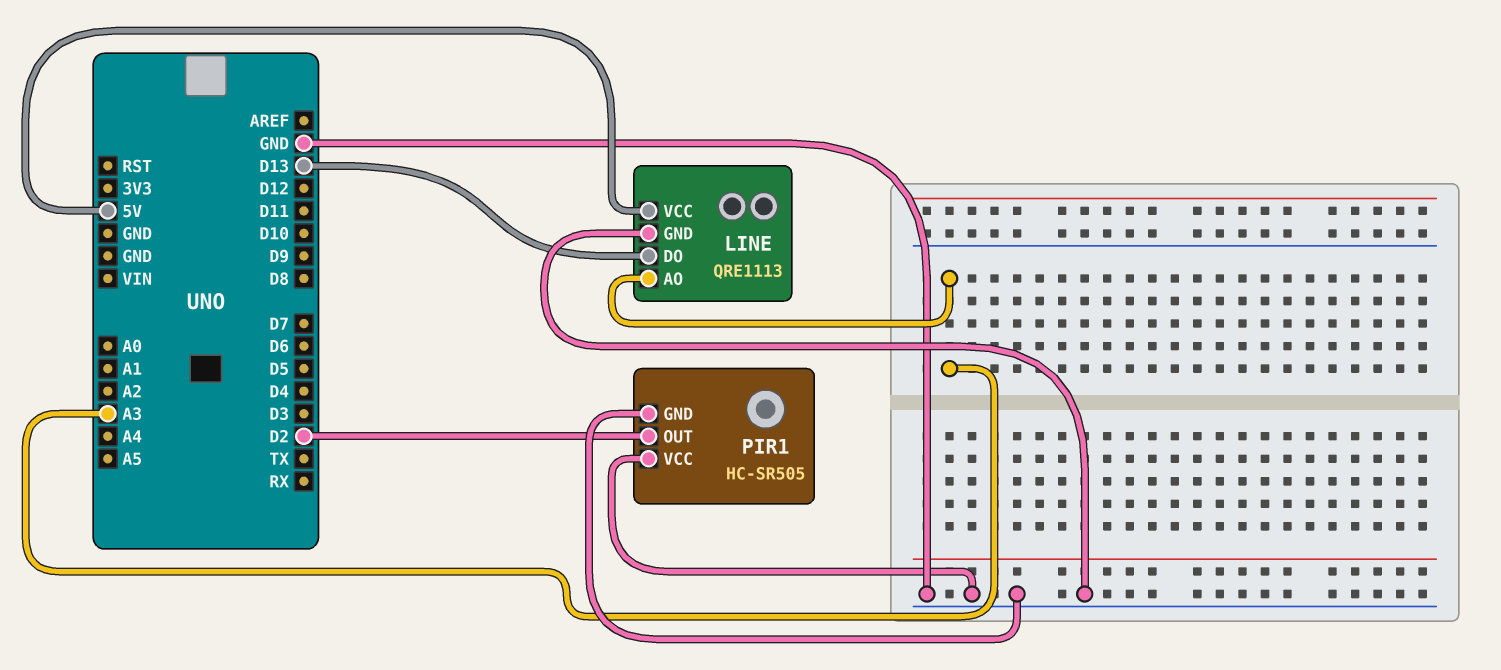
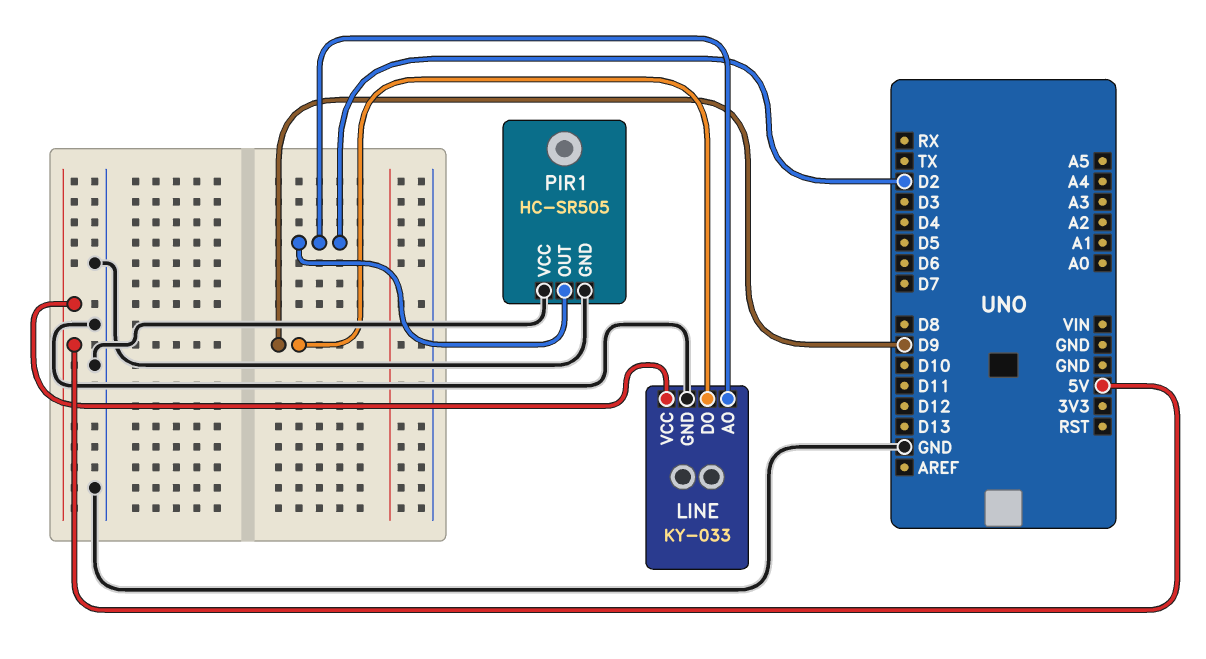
LINE: QRE1113 -> KY-033
LINE pin AO: A3 -> D2
LINE pin DO: D13 -> D9

